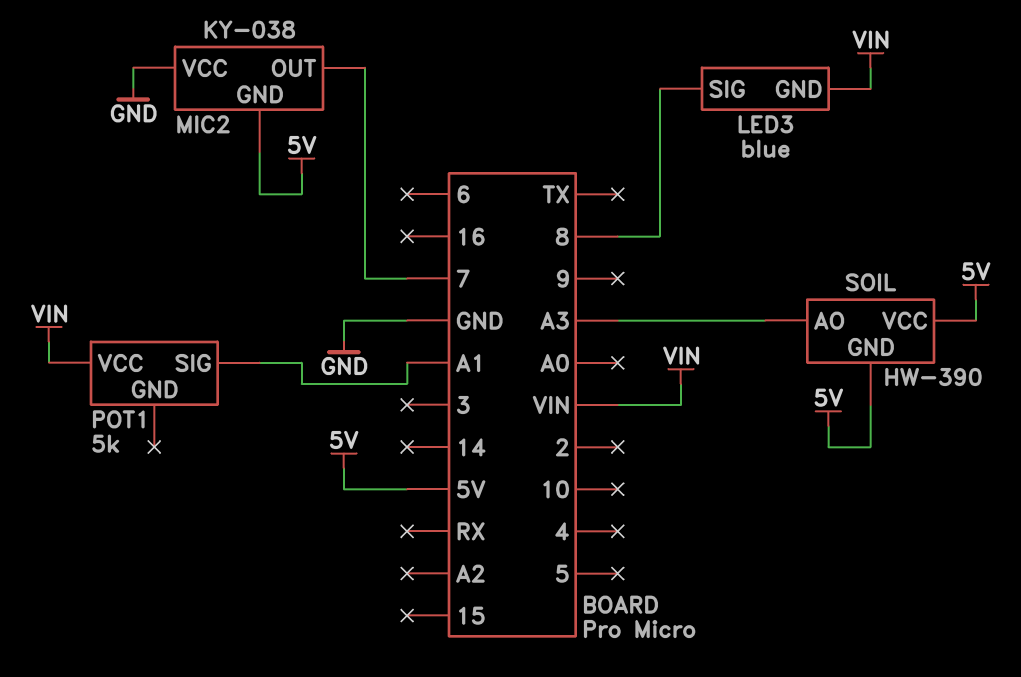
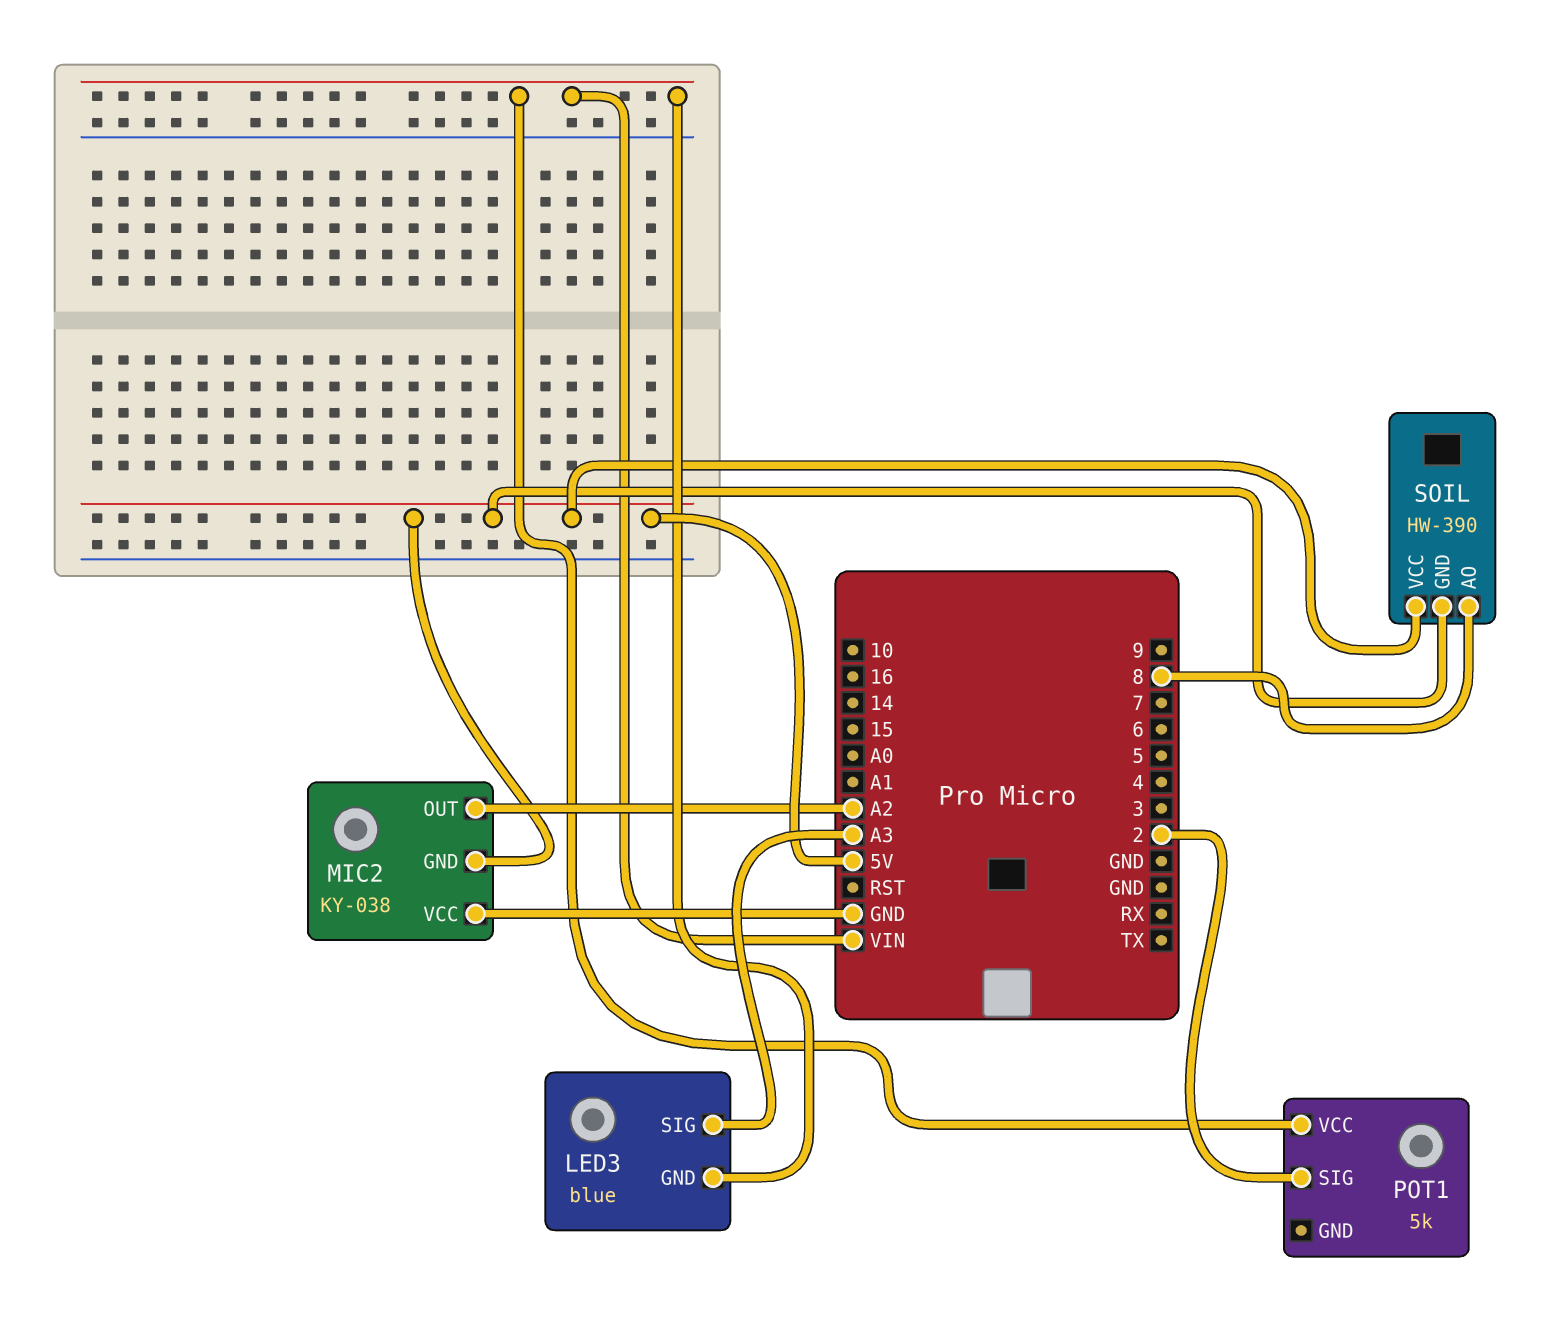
LED3 pin SIG: 8 -> A3
MIC2 pin OUT: 7 -> A2
POT1 pin SIG: A1 -> 2
SOIL pin AO: A3 -> 8

